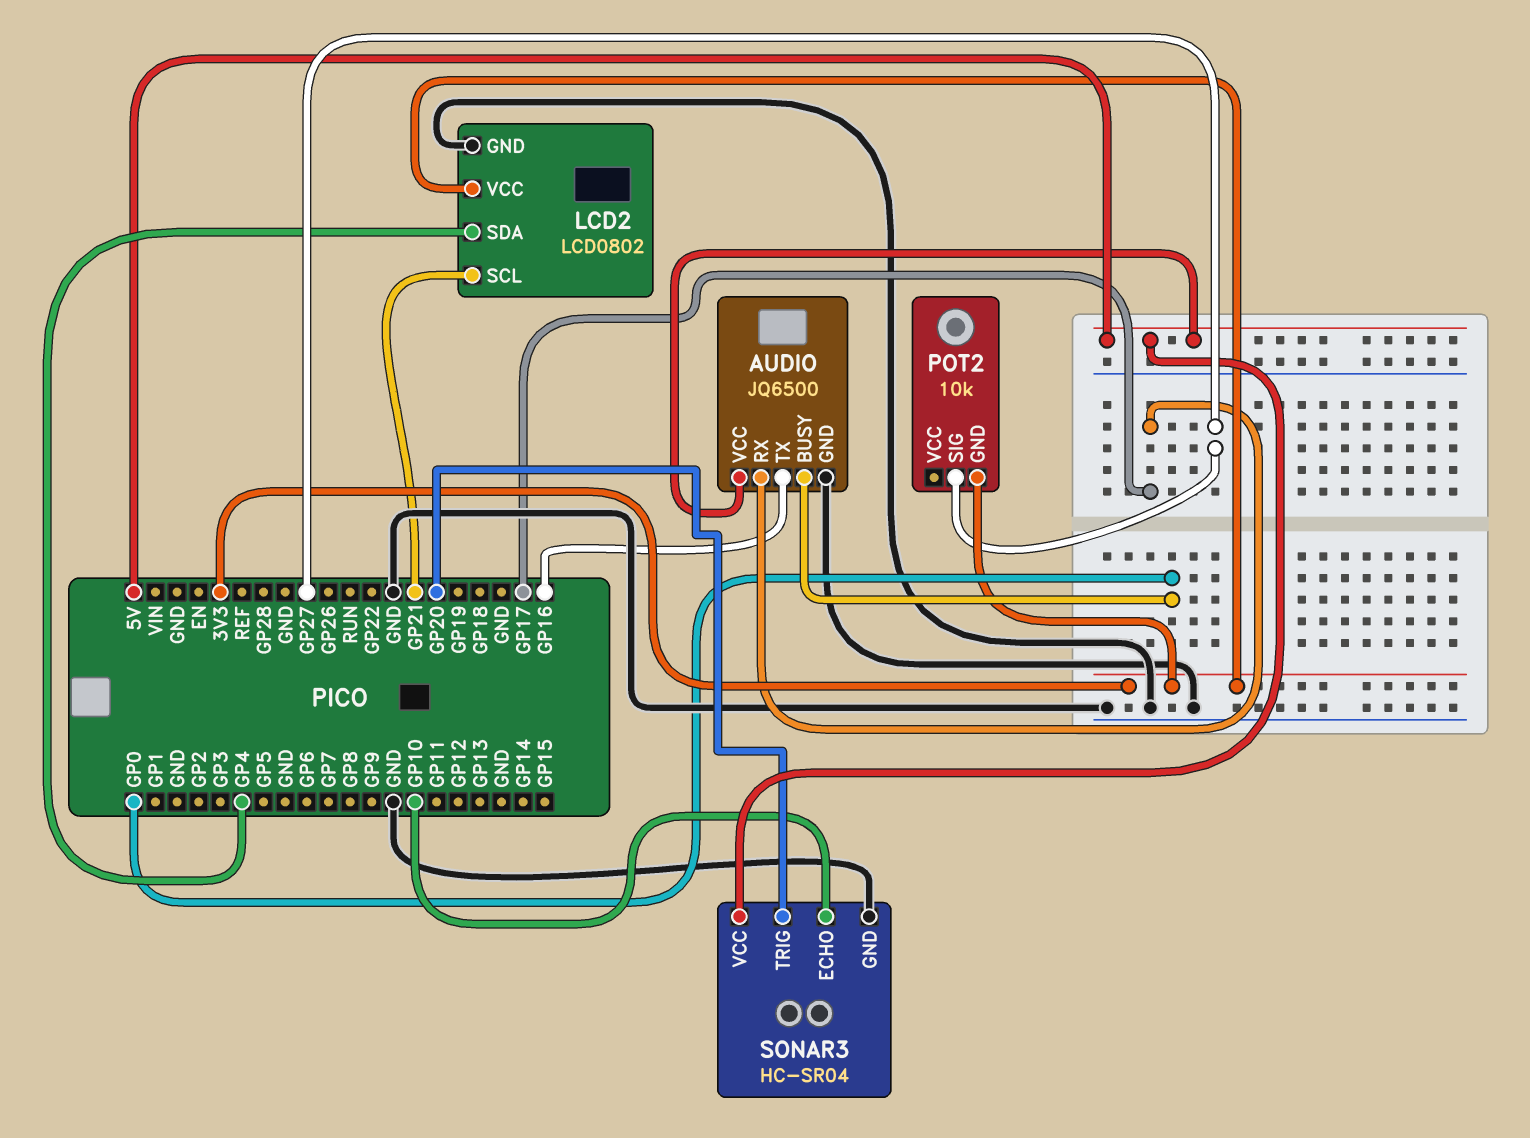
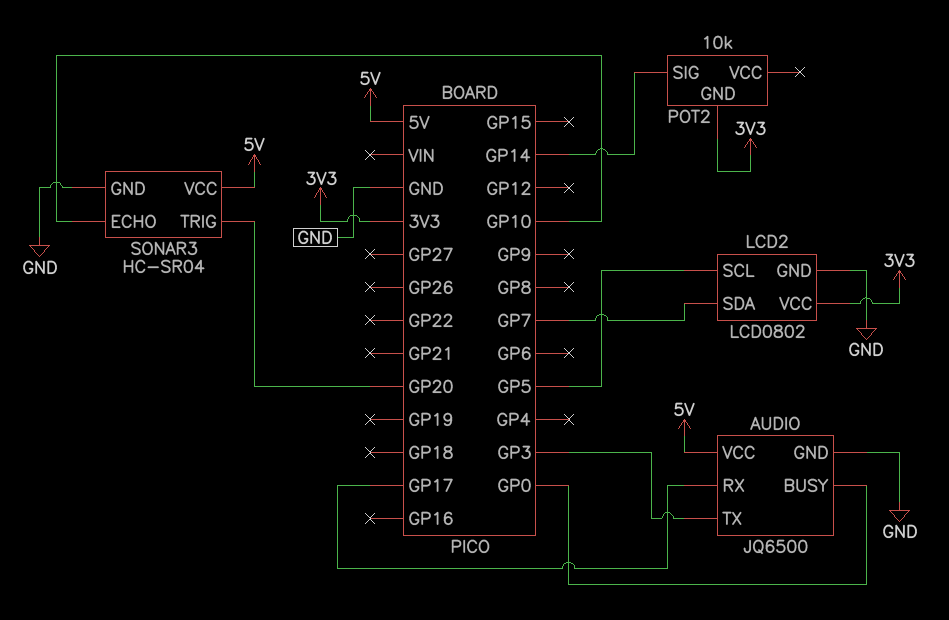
AUDIO pin TX: GP16 -> GP3
LCD2 pin SCL: GP21 -> GP5
LCD2 pin SDA: GP4 -> GP7
POT2 pin SIG: GP27 -> GP14

